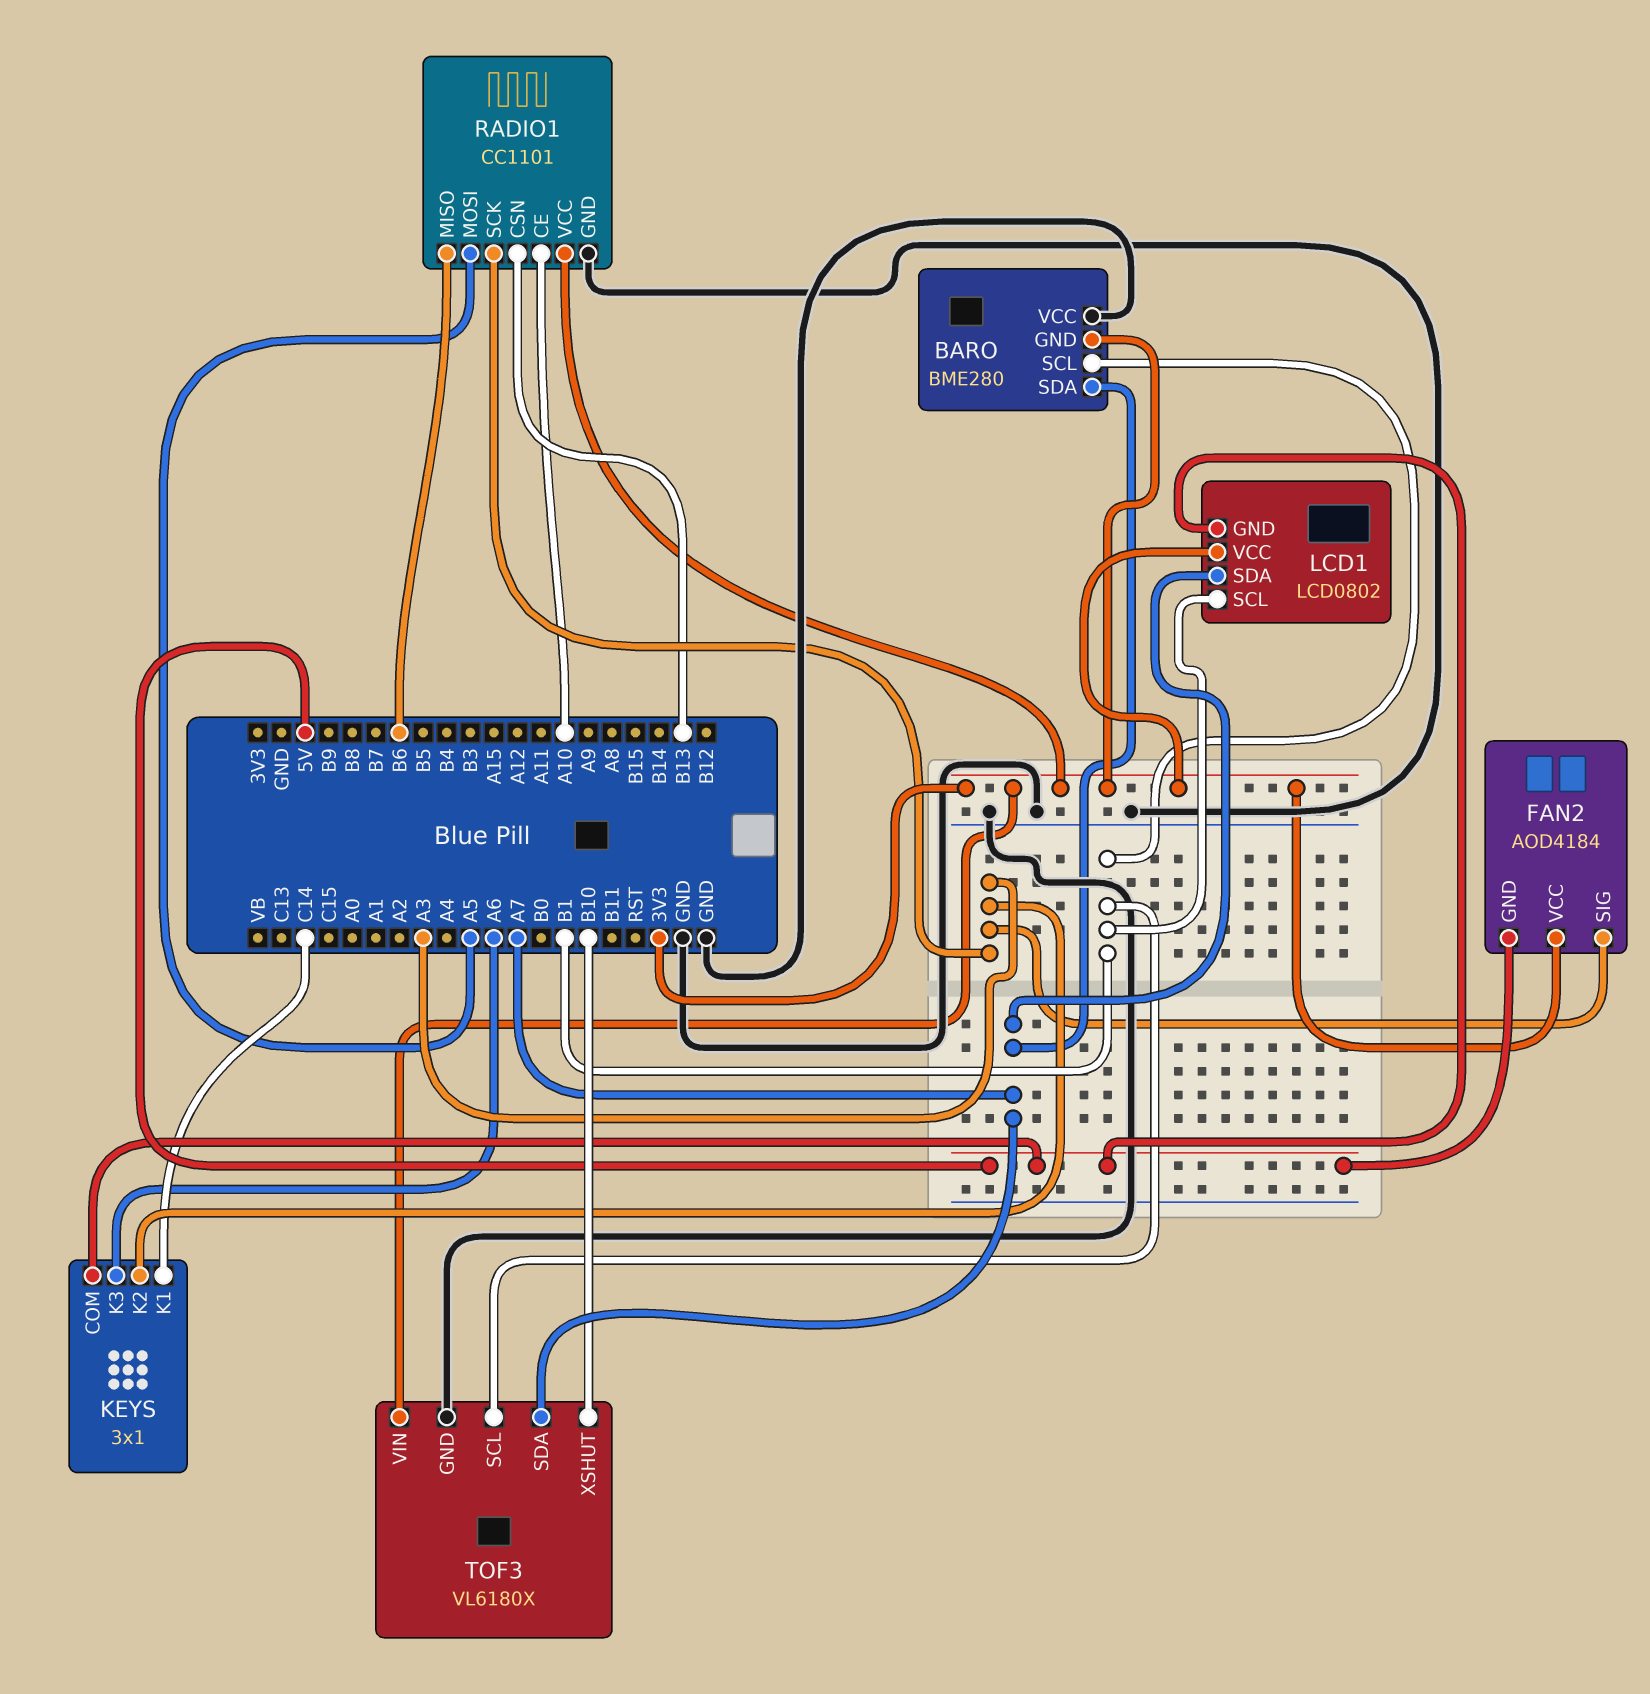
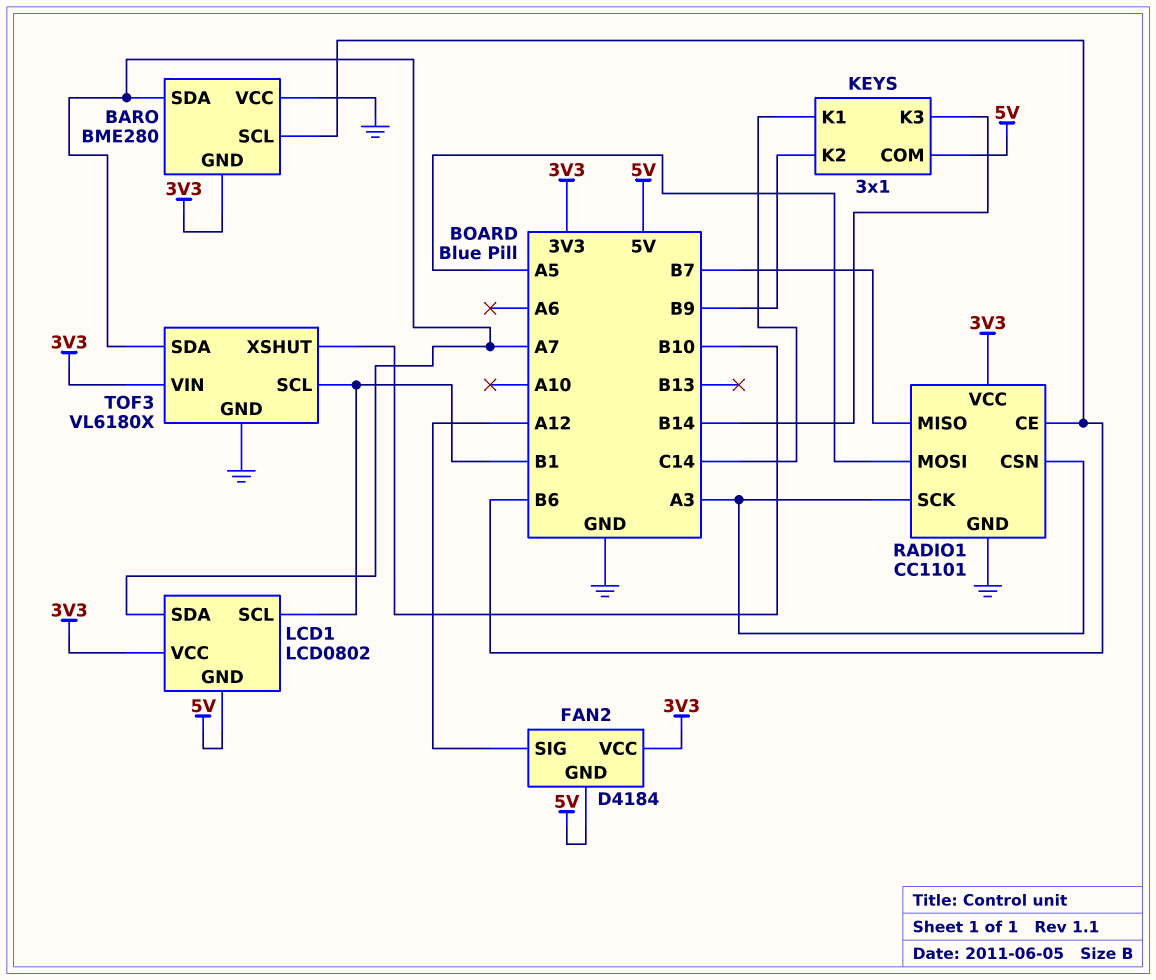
BARO pin SCL: B1 -> B6
FAN2: AOD4184 -> D4184
FAN2 pin SIG: A3 -> A12
KEYS pin K2: A3 -> B9
KEYS pin K3: A6 -> B14
RADIO1 pin CE: A10 -> B6
RADIO1 pin CSN: B13 -> A3
RADIO1 pin MISO: B6 -> B7

